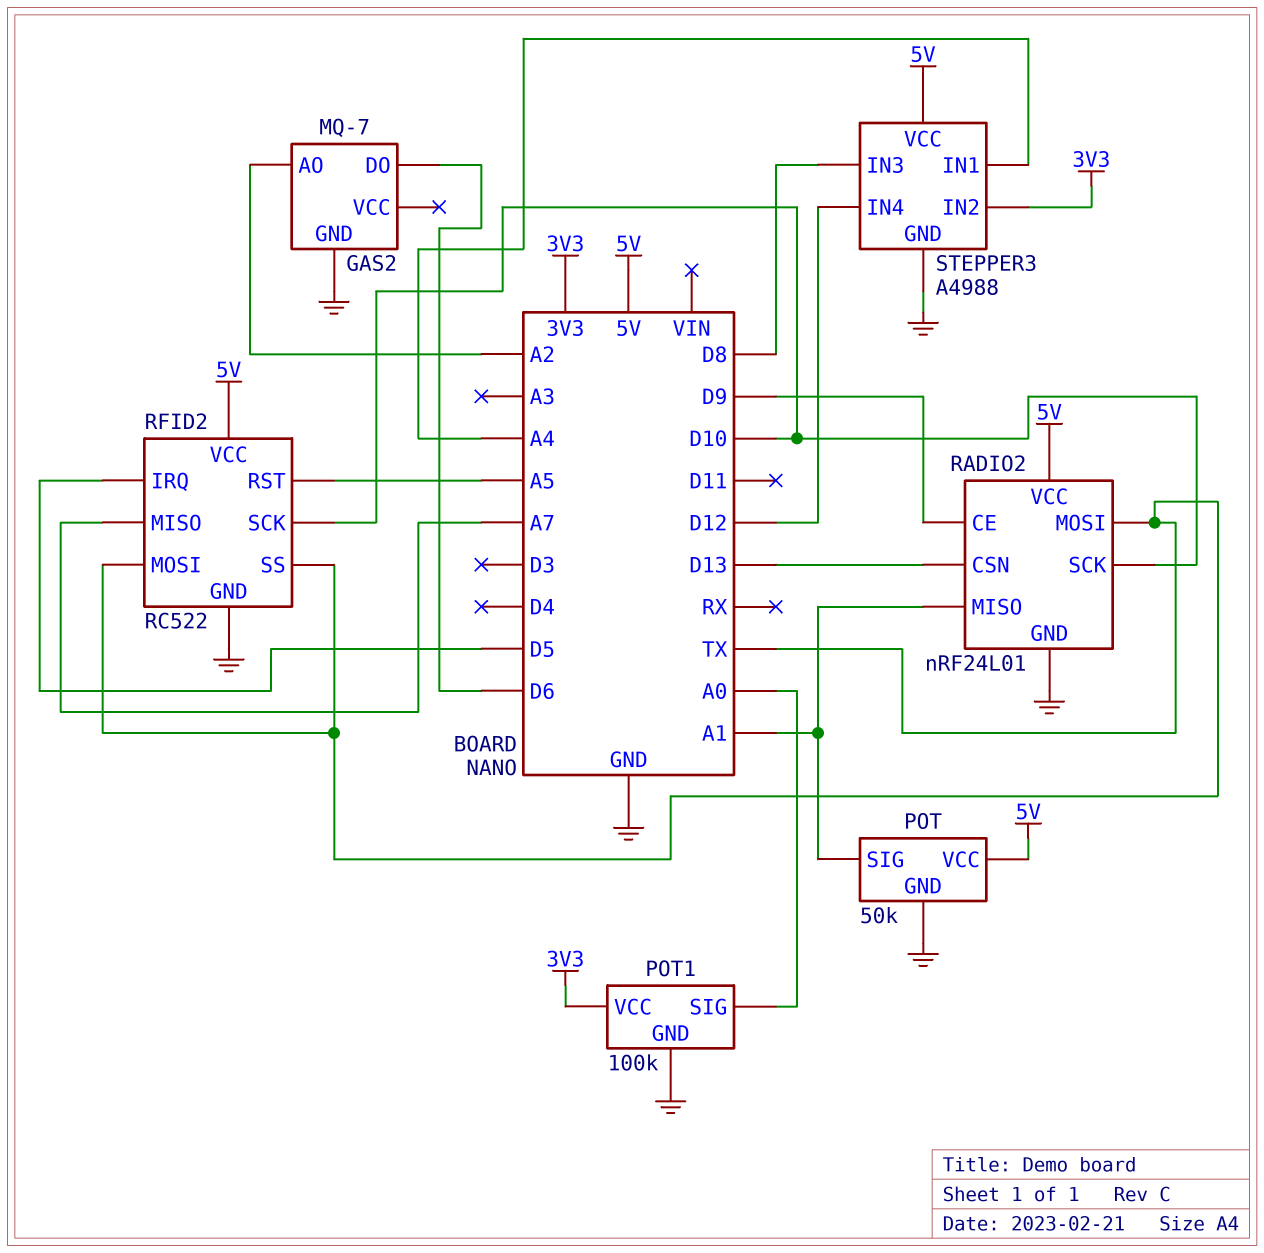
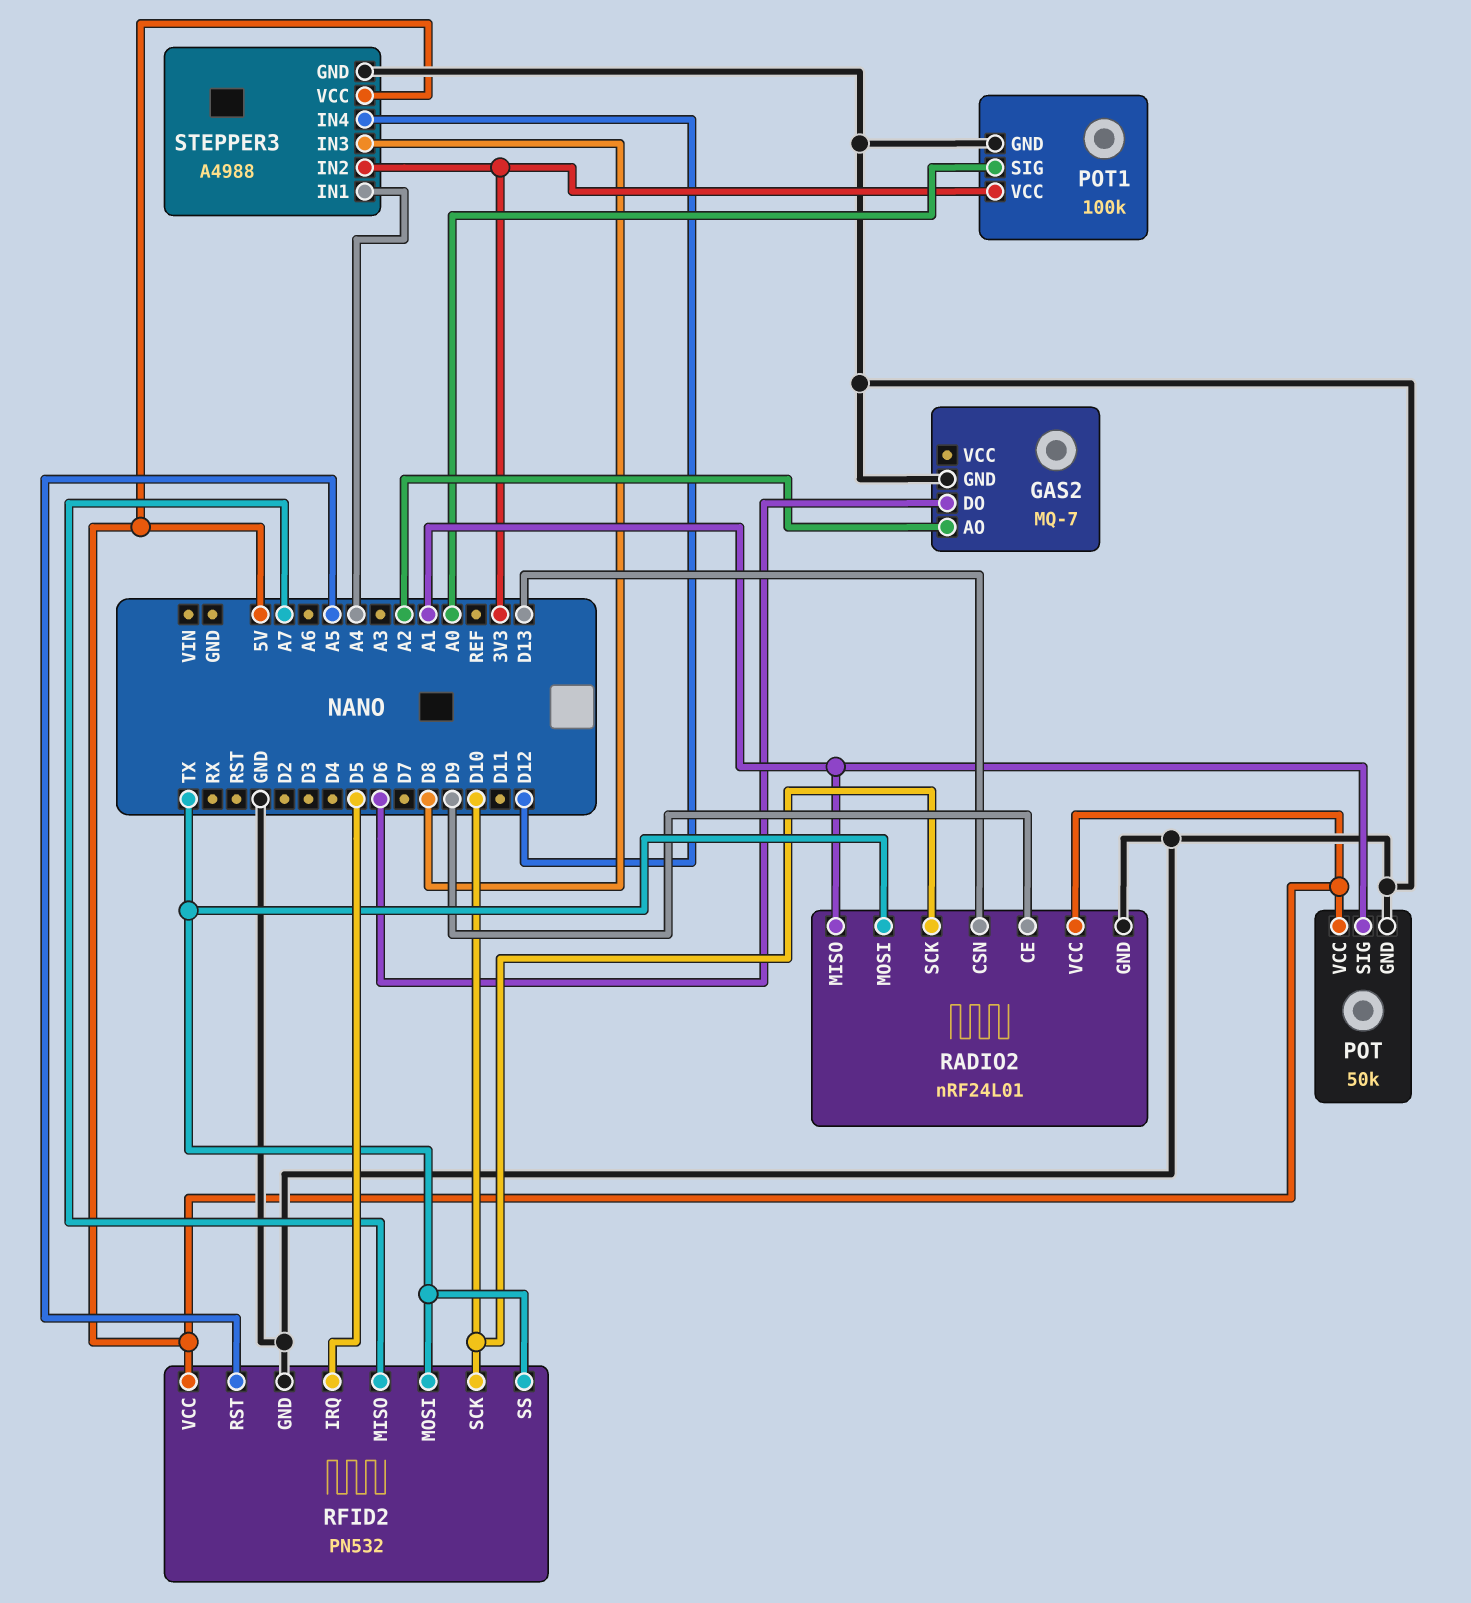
RFID2: RC522 -> PN532

